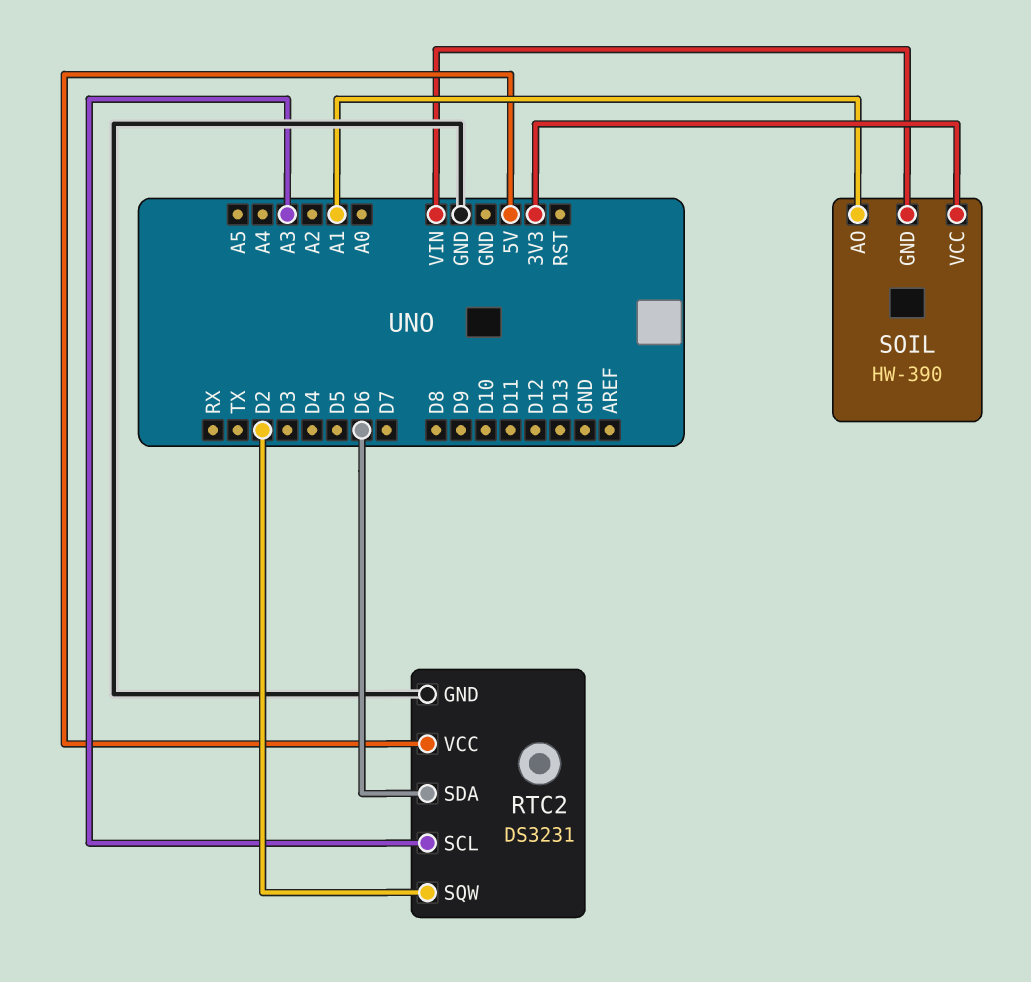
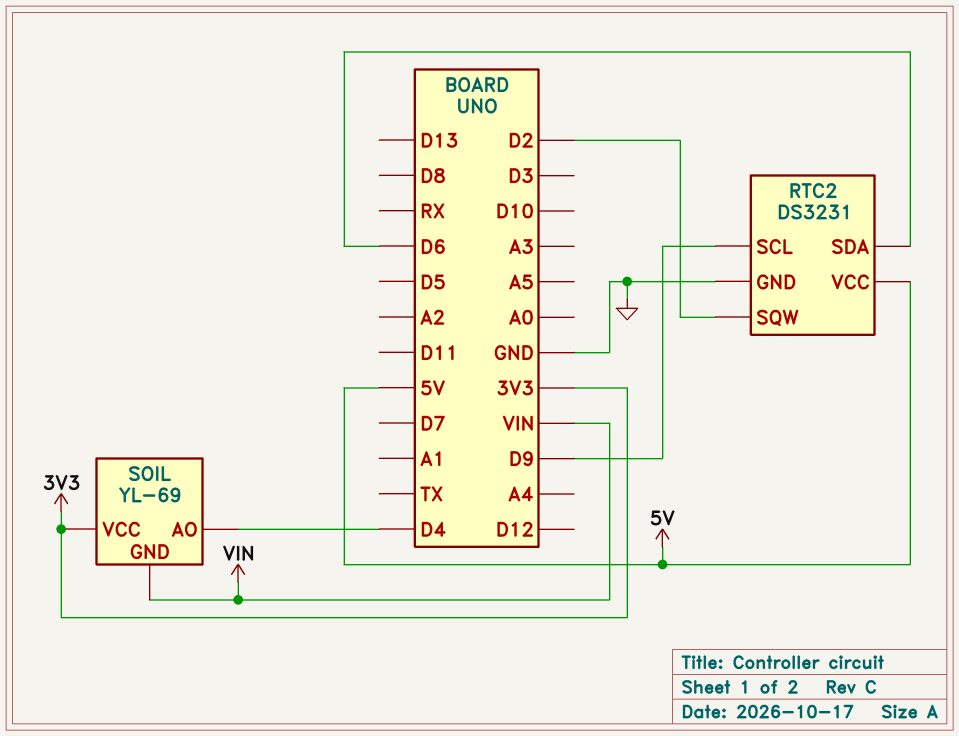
RTC2 pin SCL: A3 -> D9
SOIL: HW-390 -> YL-69
SOIL pin AO: A1 -> D4

